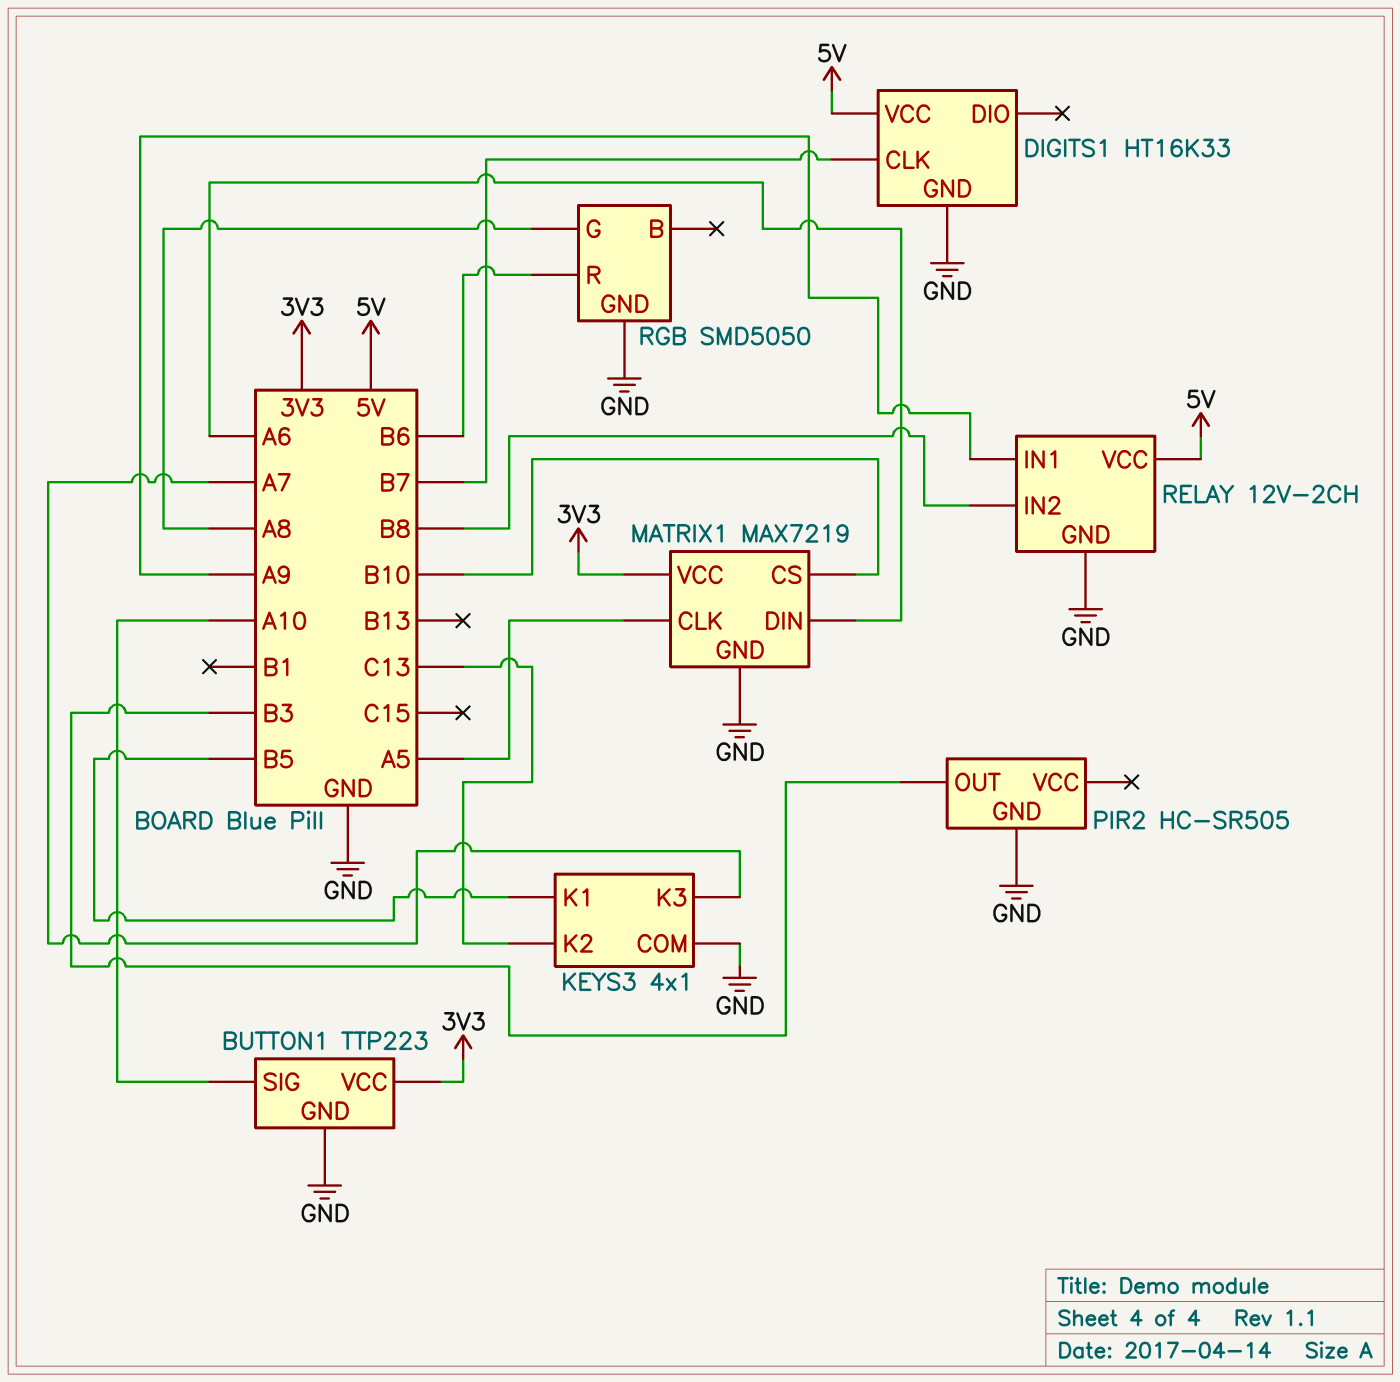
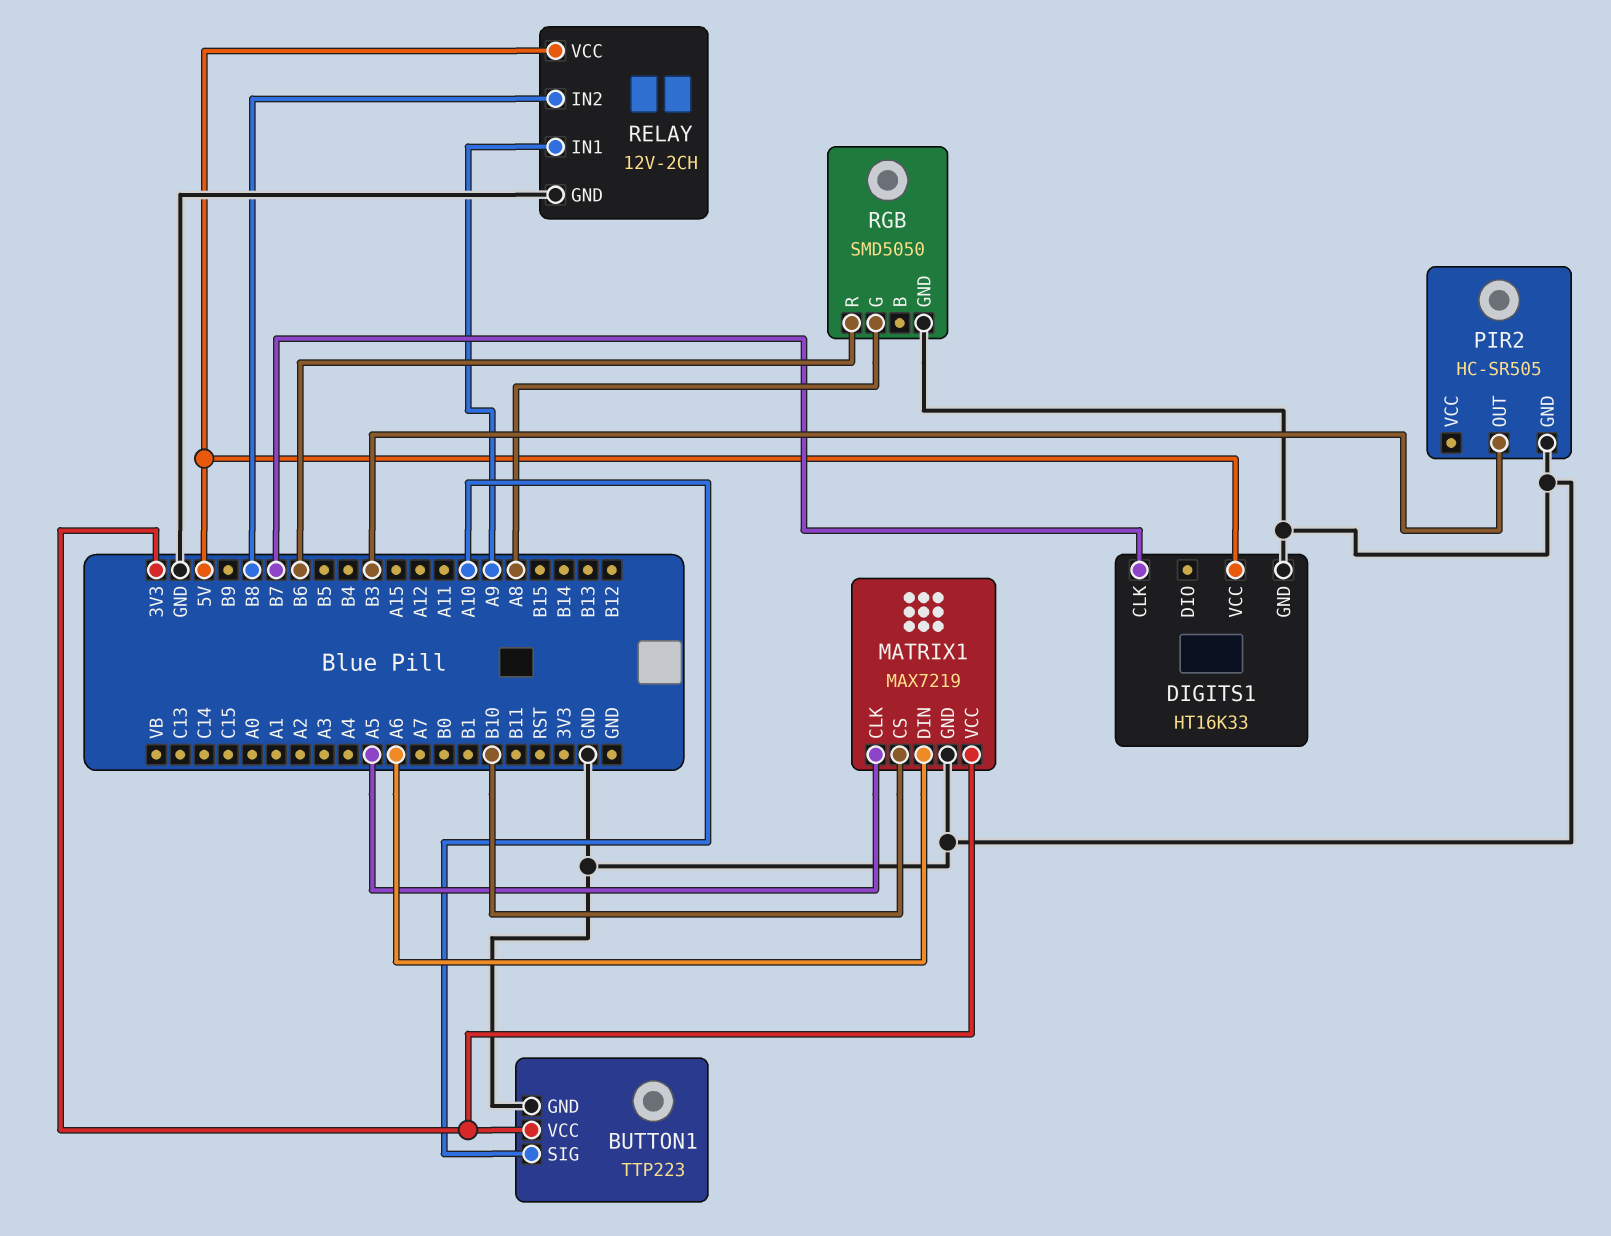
KEYS3: 4x1 -> none
KEYS3 pin COM: GND -> none
KEYS3 pin K1: B5 -> none
KEYS3 pin K2: C13 -> none
KEYS3 pin K3: A7 -> none

